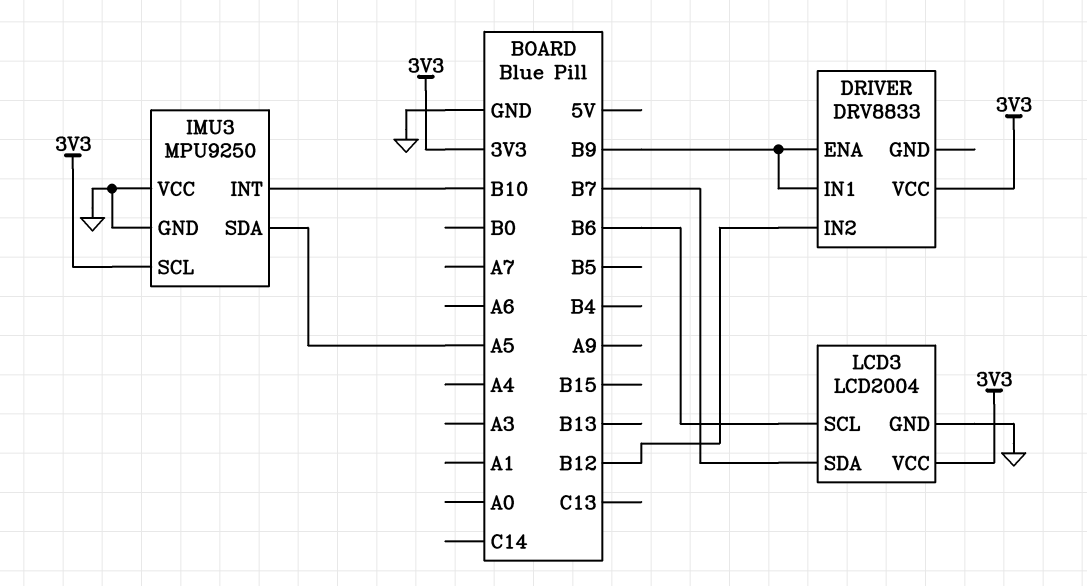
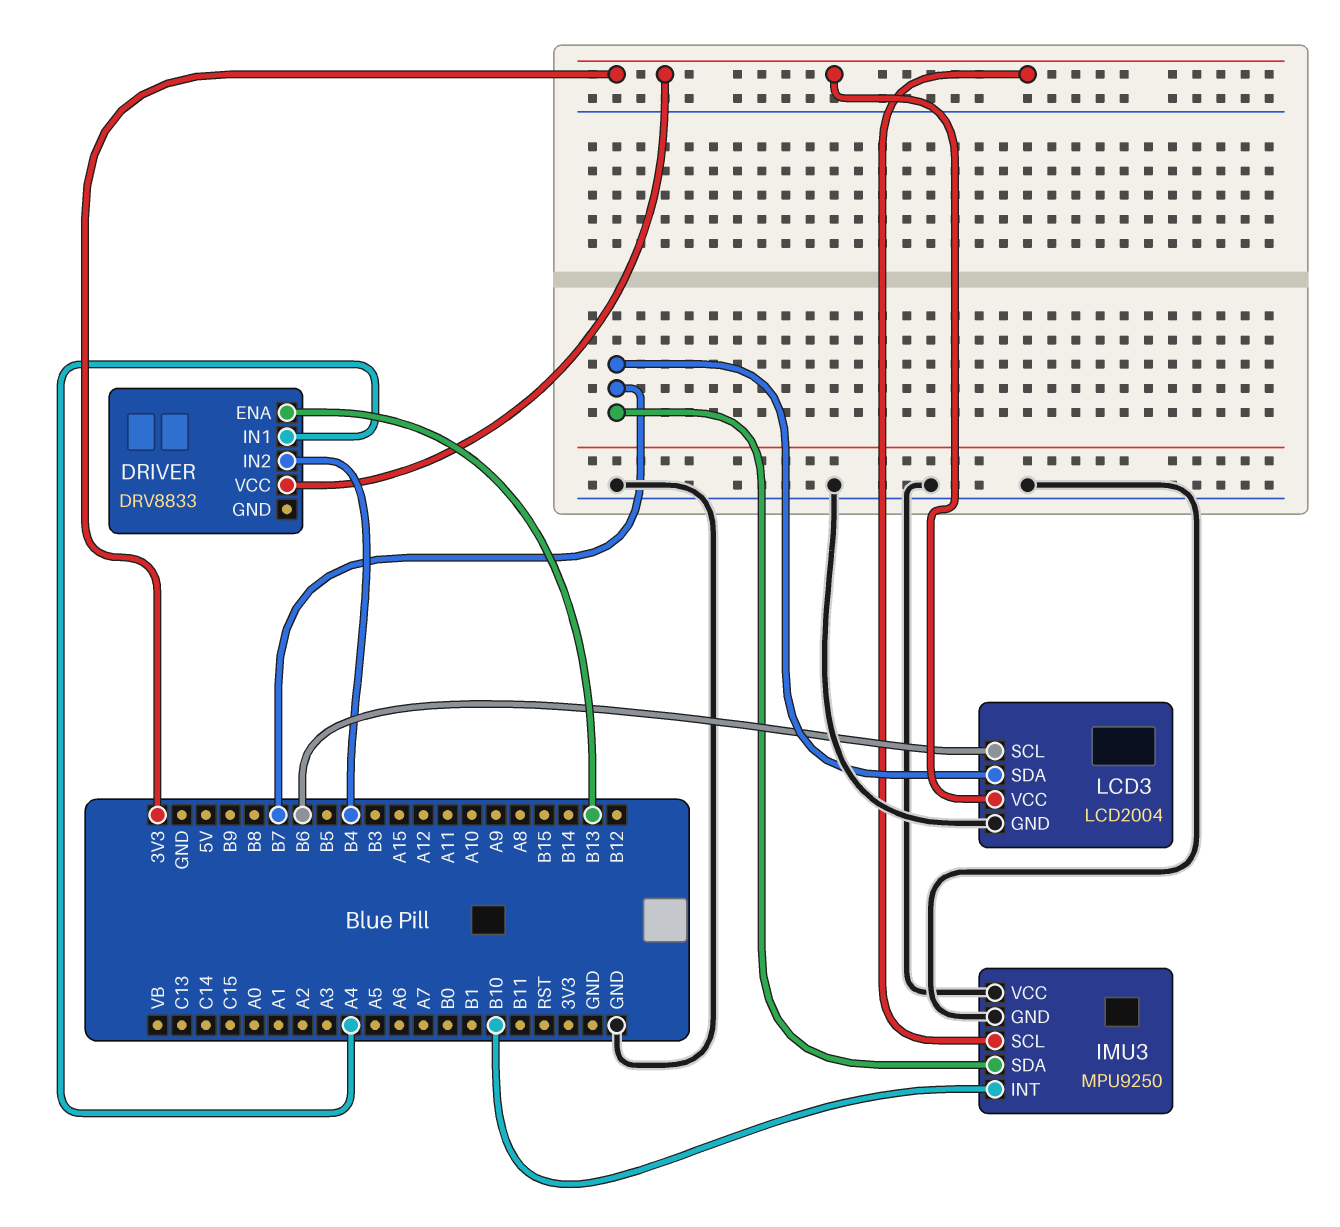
DRIVER pin ENA: B9 -> B13
DRIVER pin IN1: B9 -> A4
DRIVER pin IN2: B12 -> B4
IMU3 pin SDA: A5 -> B7

